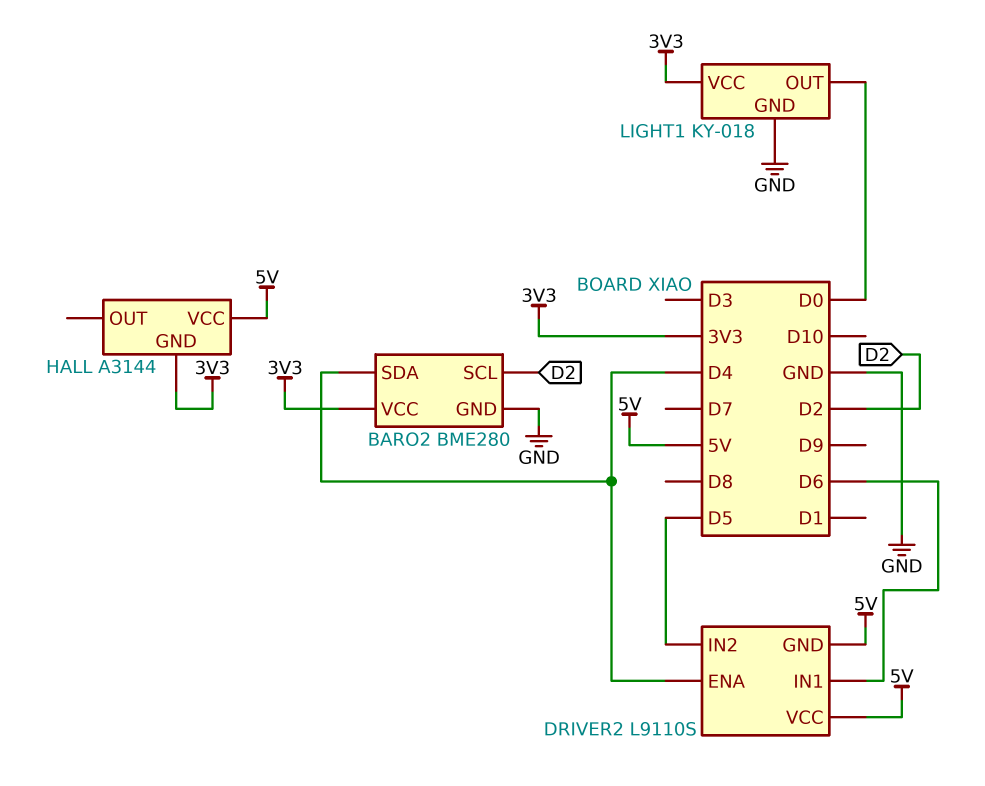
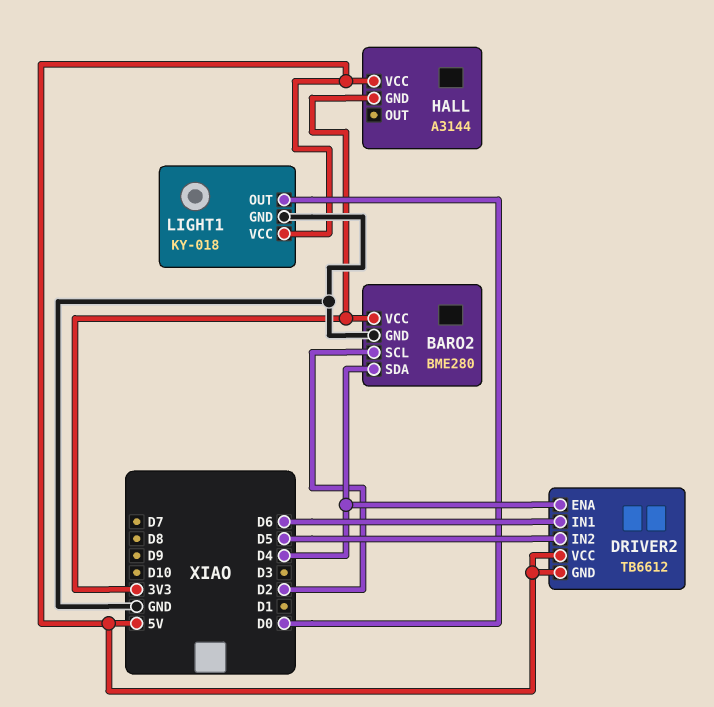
DRIVER2: L9110S -> TB6612
LIGHT1 pin VCC: 3V3 -> 5V

